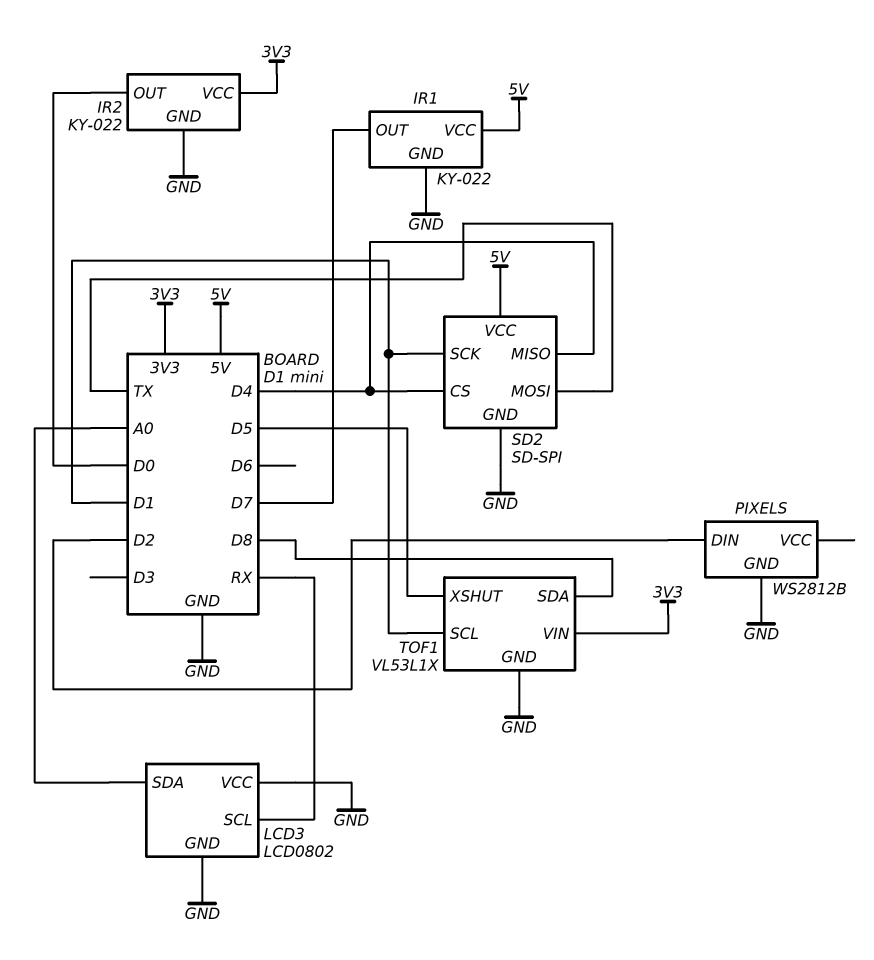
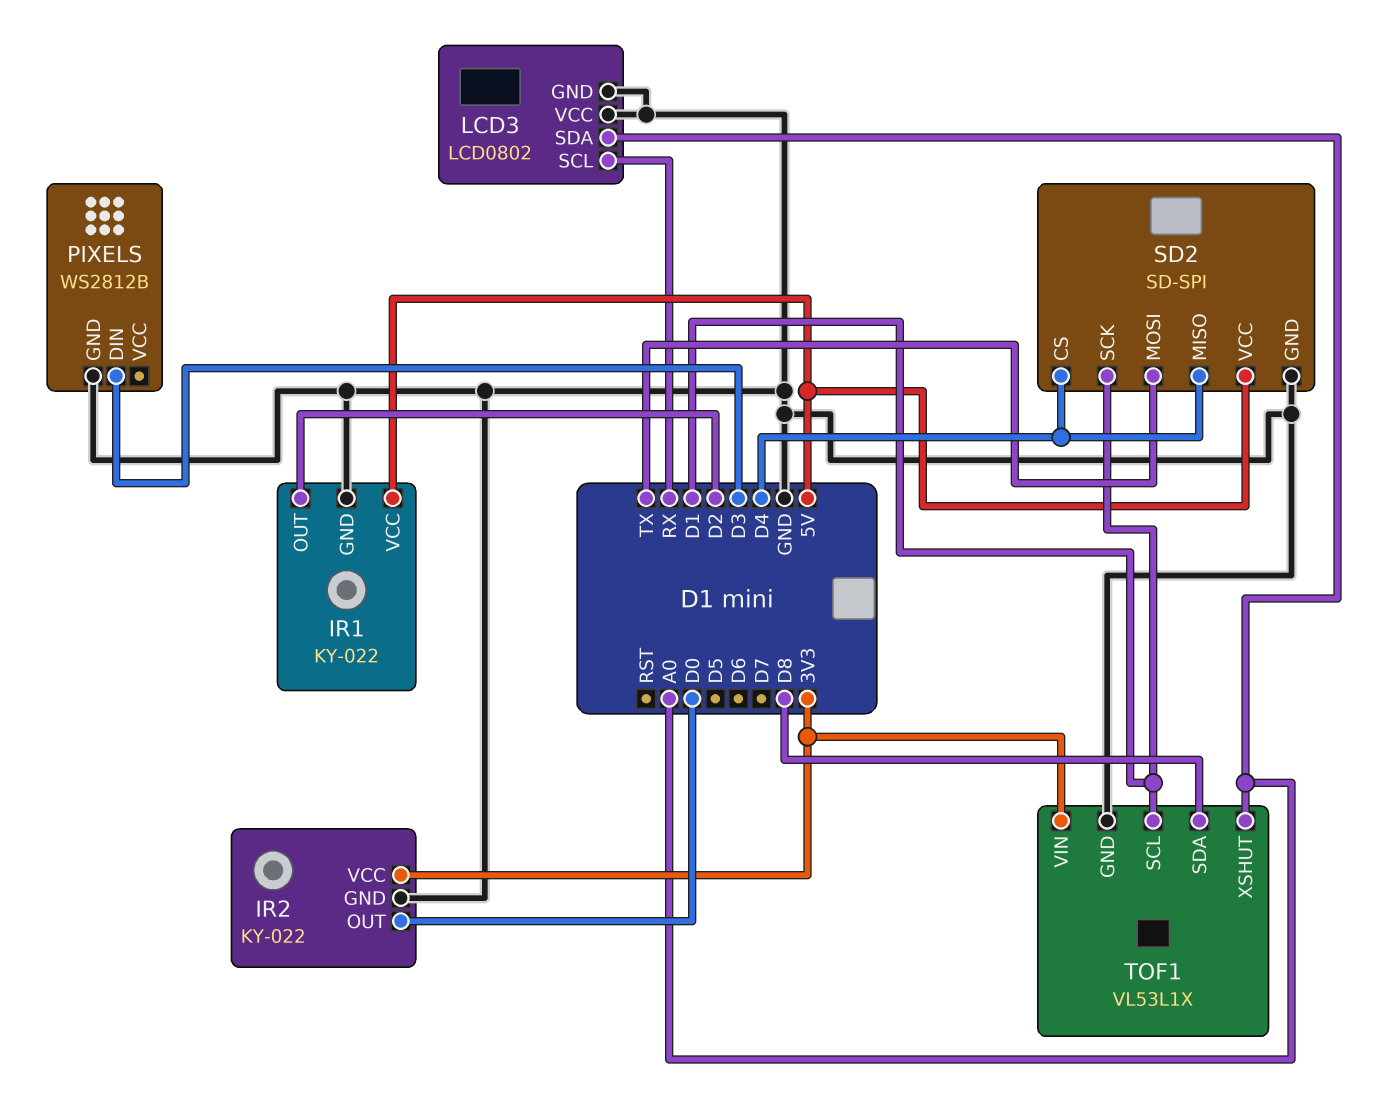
IR1 pin OUT: D7 -> D2
PIXELS pin DIN: D2 -> D3
TOF1 pin XSHUT: D5 -> A0

